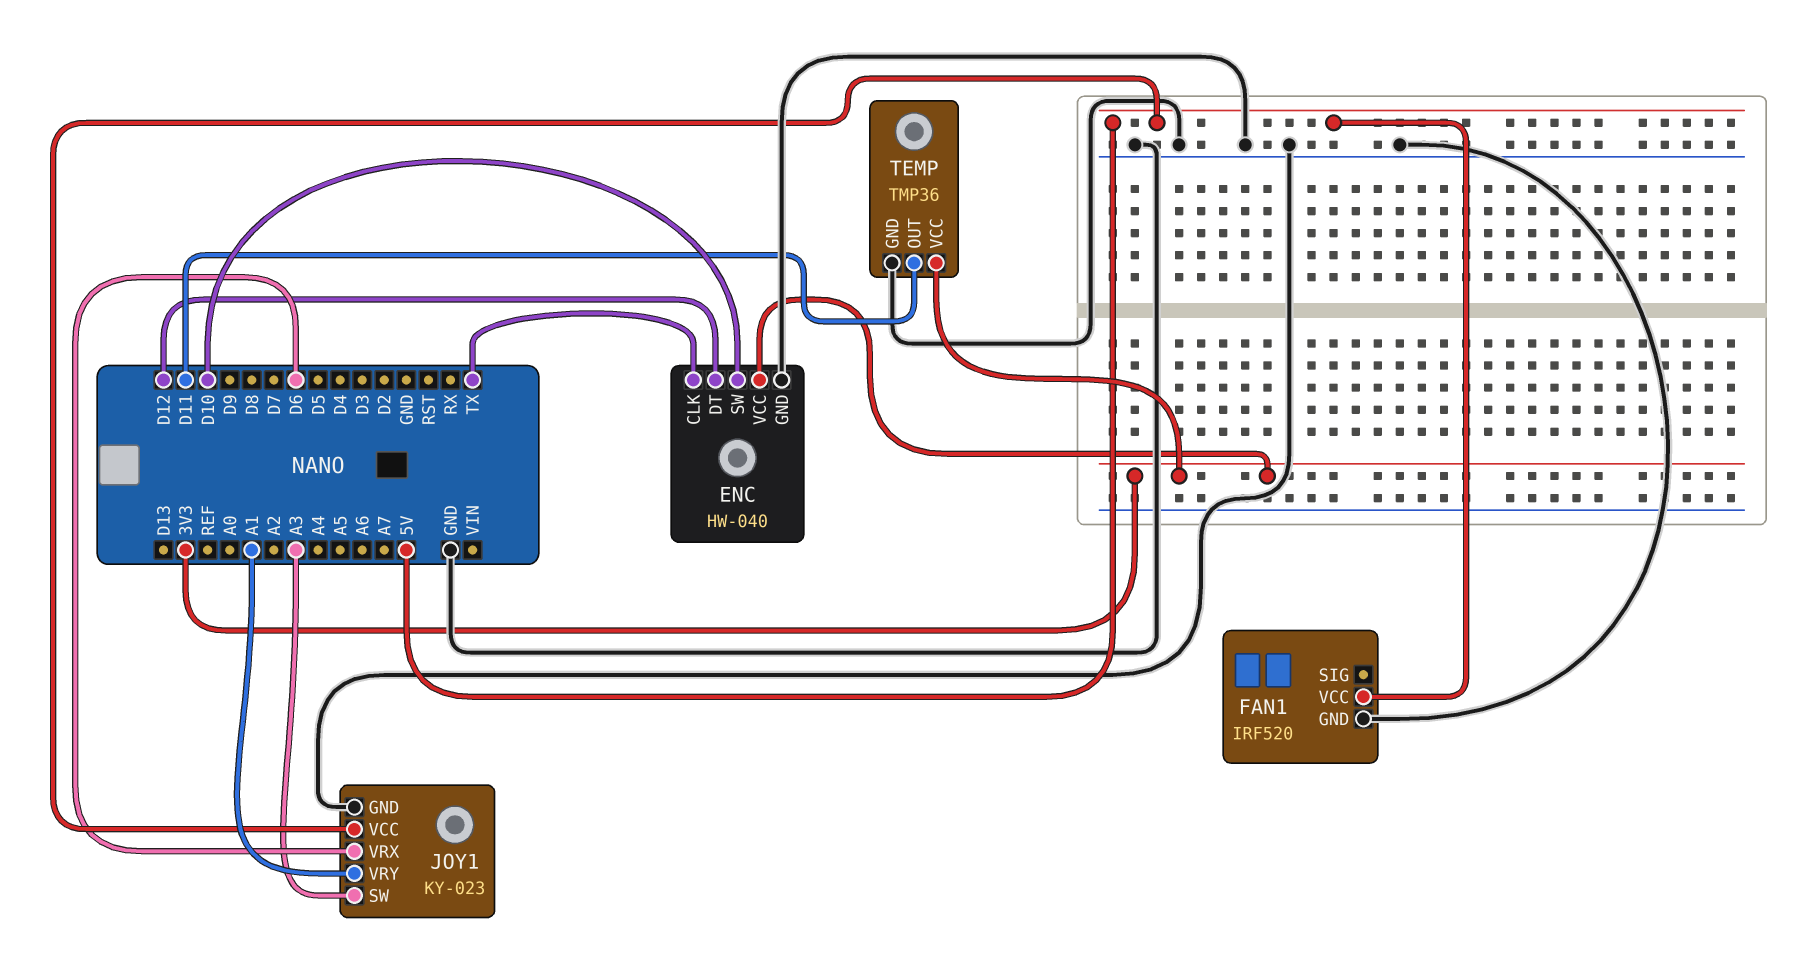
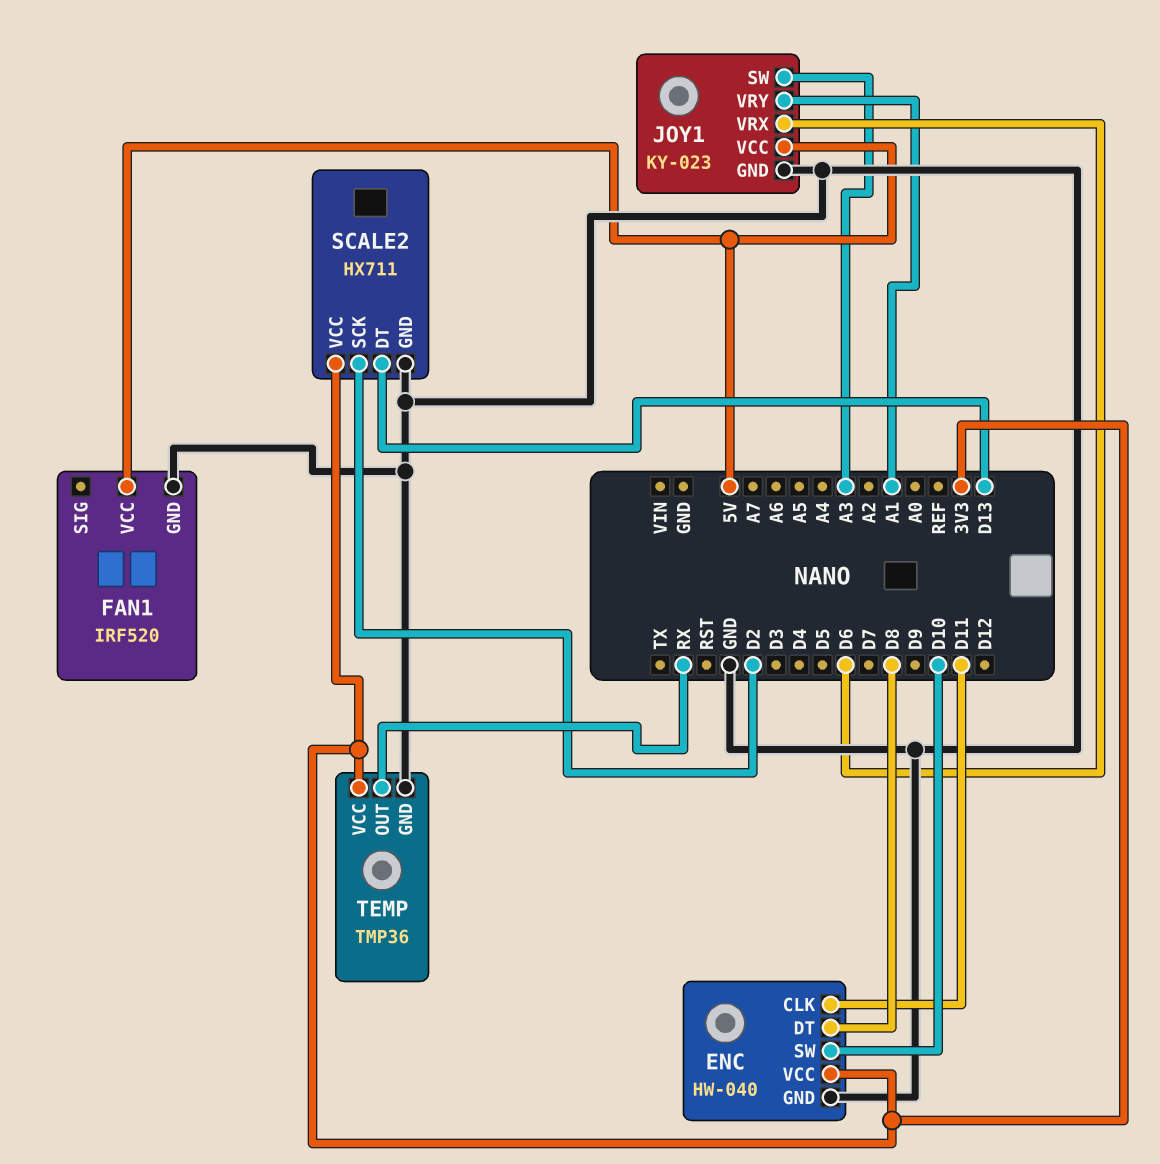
ENC pin CLK: TX -> D11
ENC pin DT: D12 -> D8
SCALE2: none -> HX711
SCALE2 pin DT: none -> D13
SCALE2 pin GND: none -> GND
SCALE2 pin SCK: none -> D2
SCALE2 pin VCC: none -> 3V3
TEMP pin OUT: D11 -> RX

